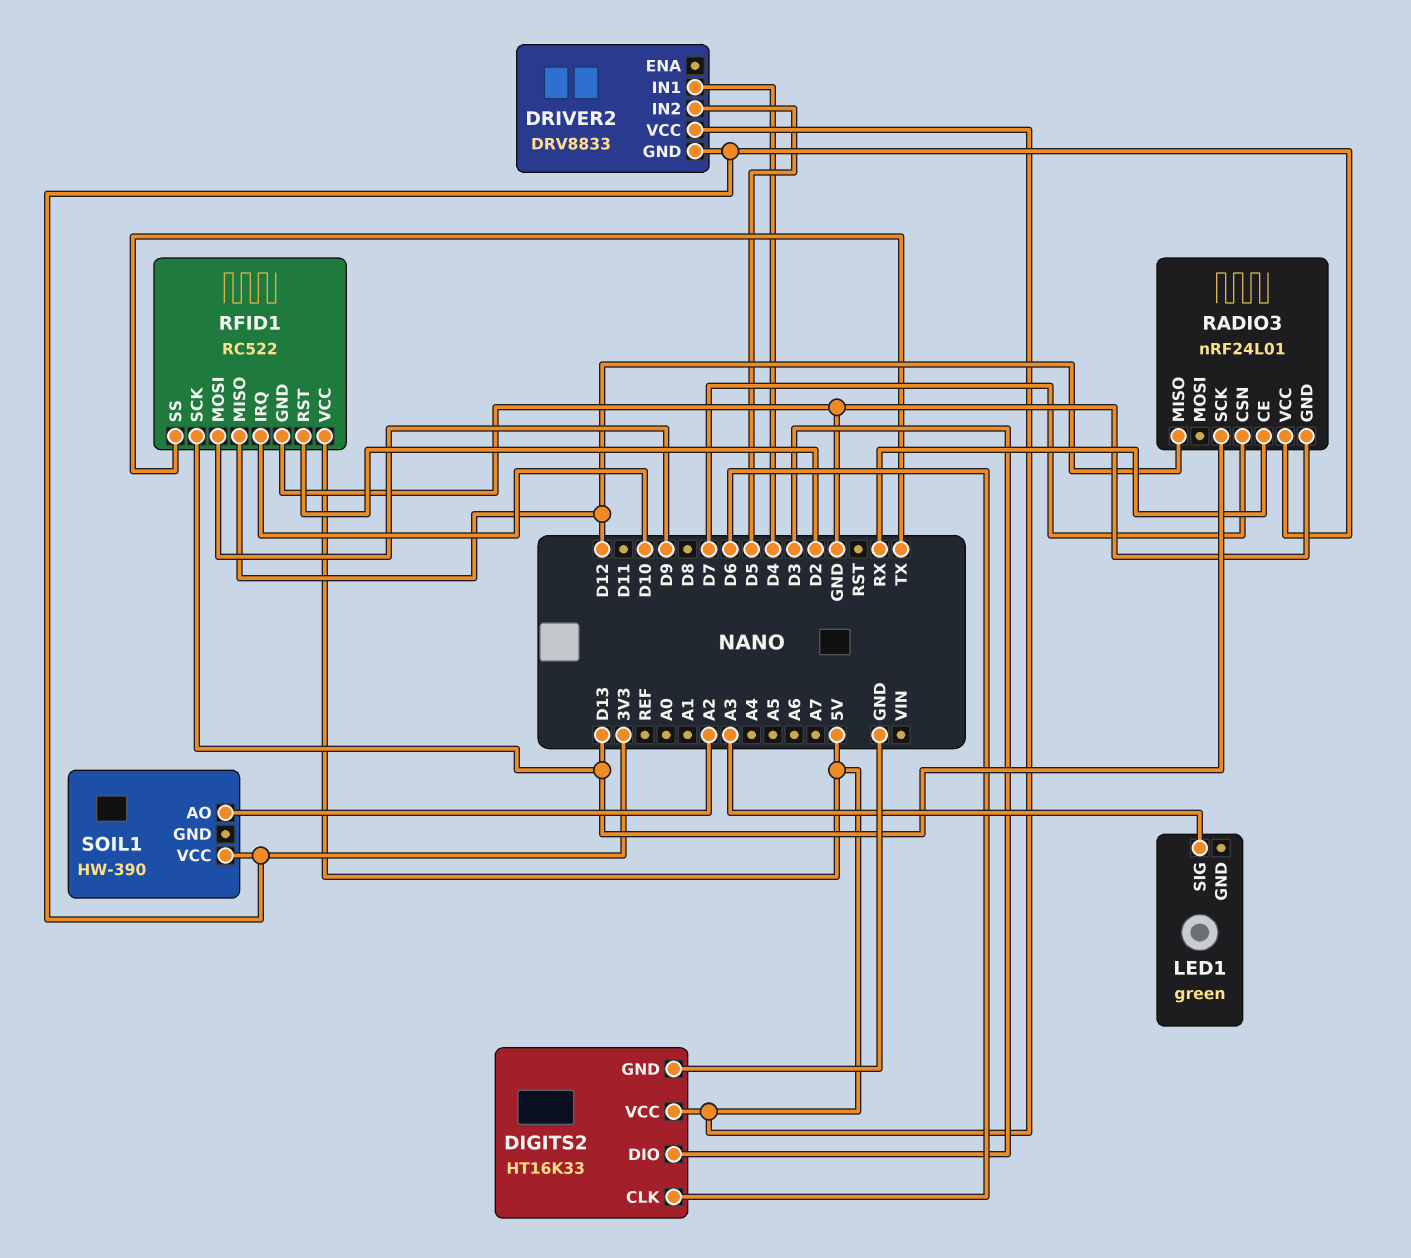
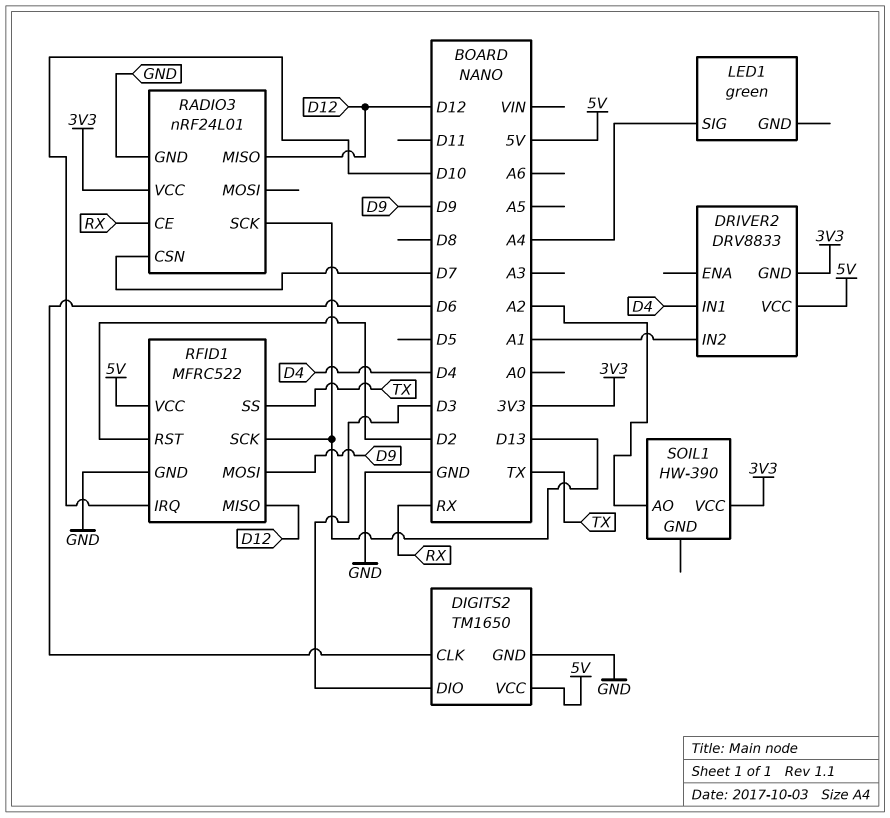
DIGITS2: HT16K33 -> TM1650
DRIVER2 pin IN2: D5 -> A1
LED1 pin SIG: A3 -> A4
RFID1: RC522 -> MFRC522

